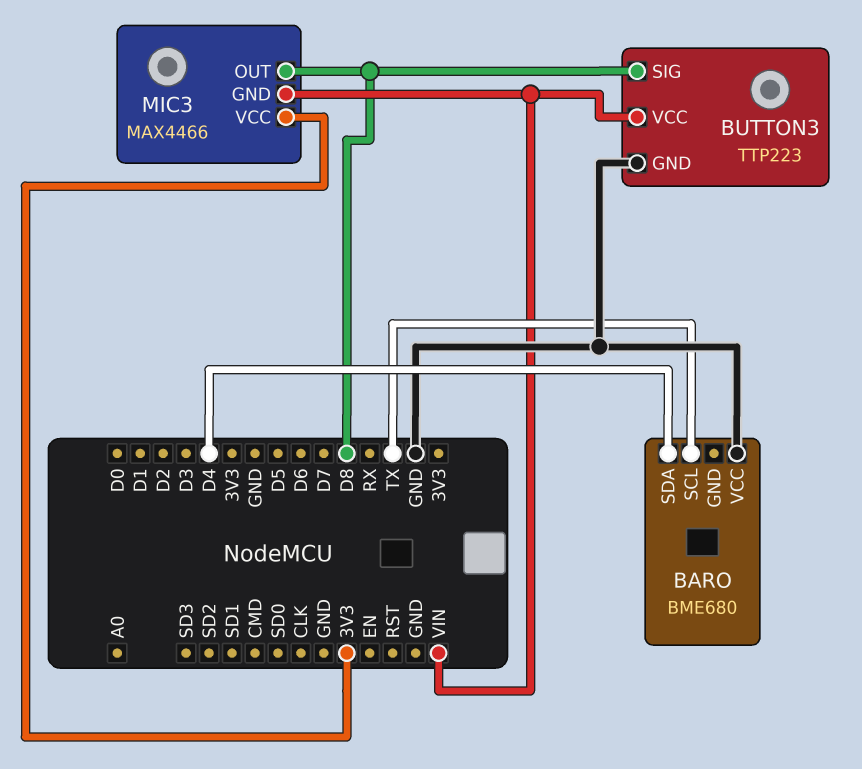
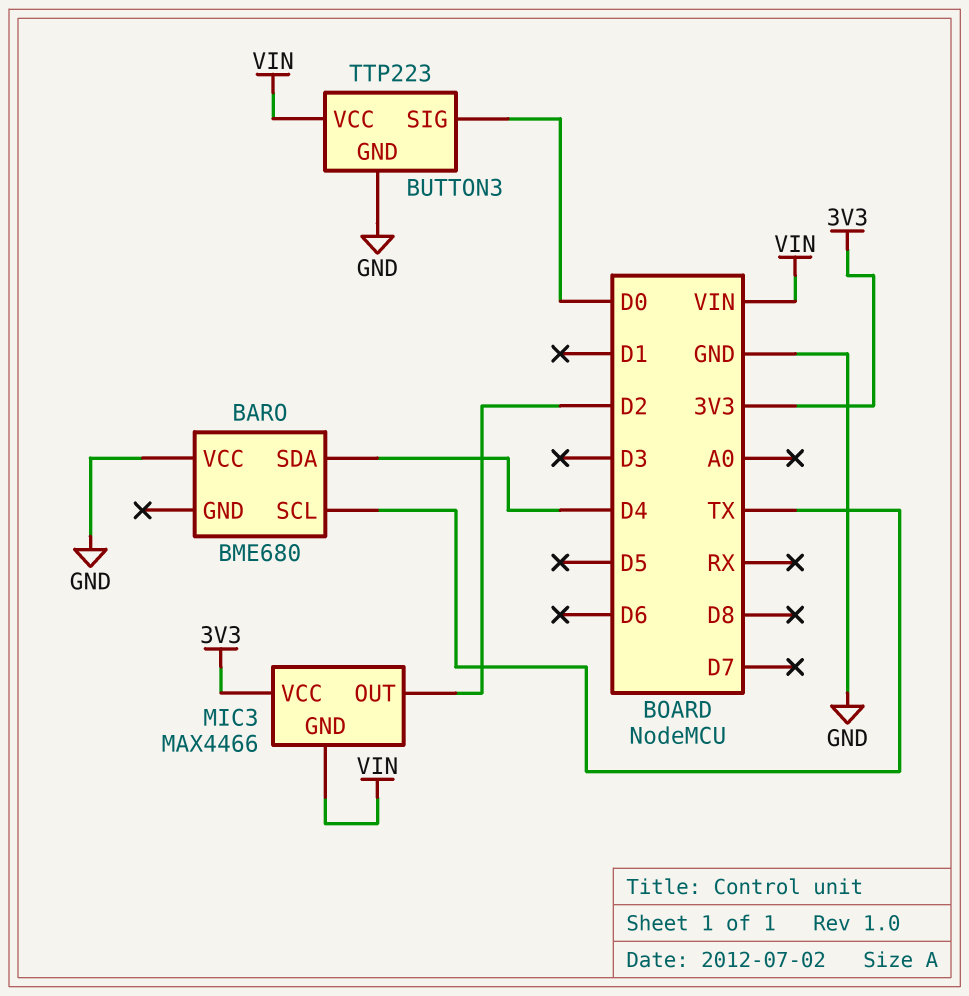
BUTTON3 pin SIG: D8 -> D0
MIC3 pin OUT: D8 -> D2

